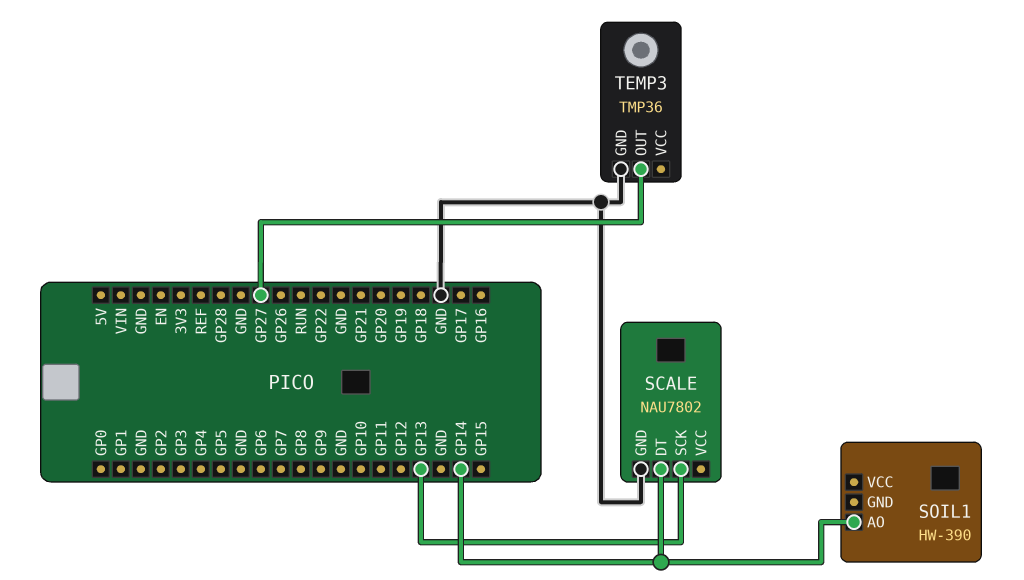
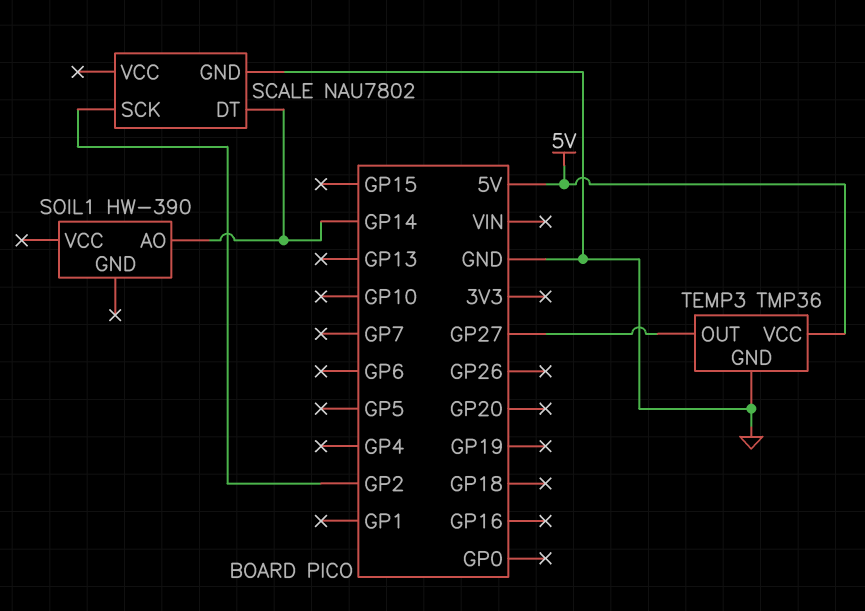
SCALE pin SCK: GP13 -> GP2
TEMP3 pin VCC: none -> 5V

